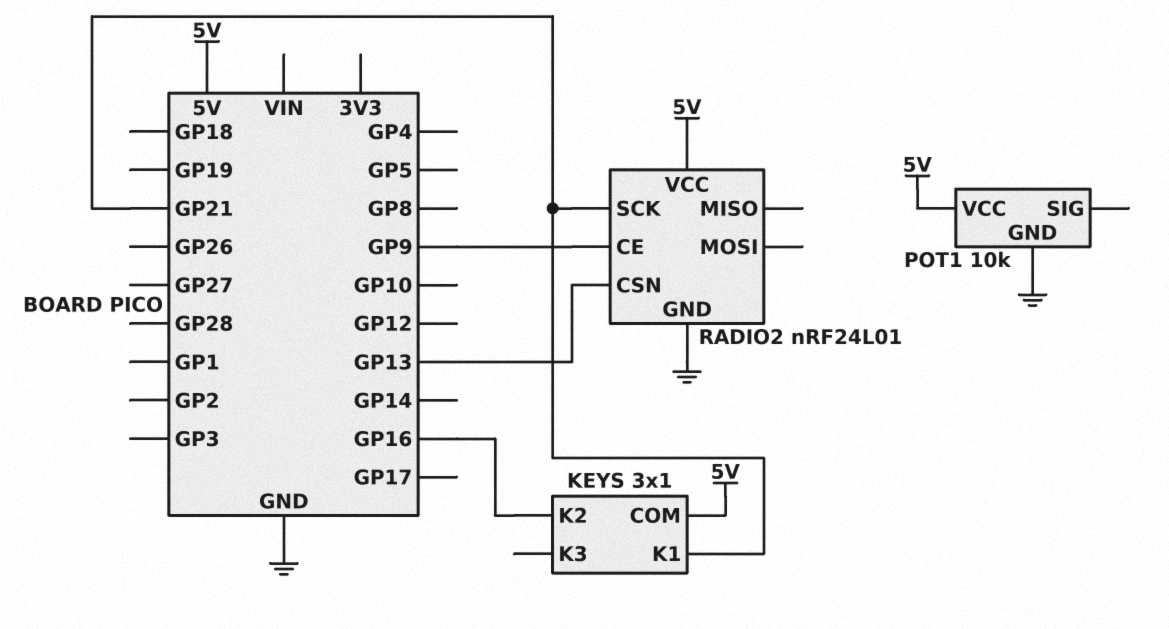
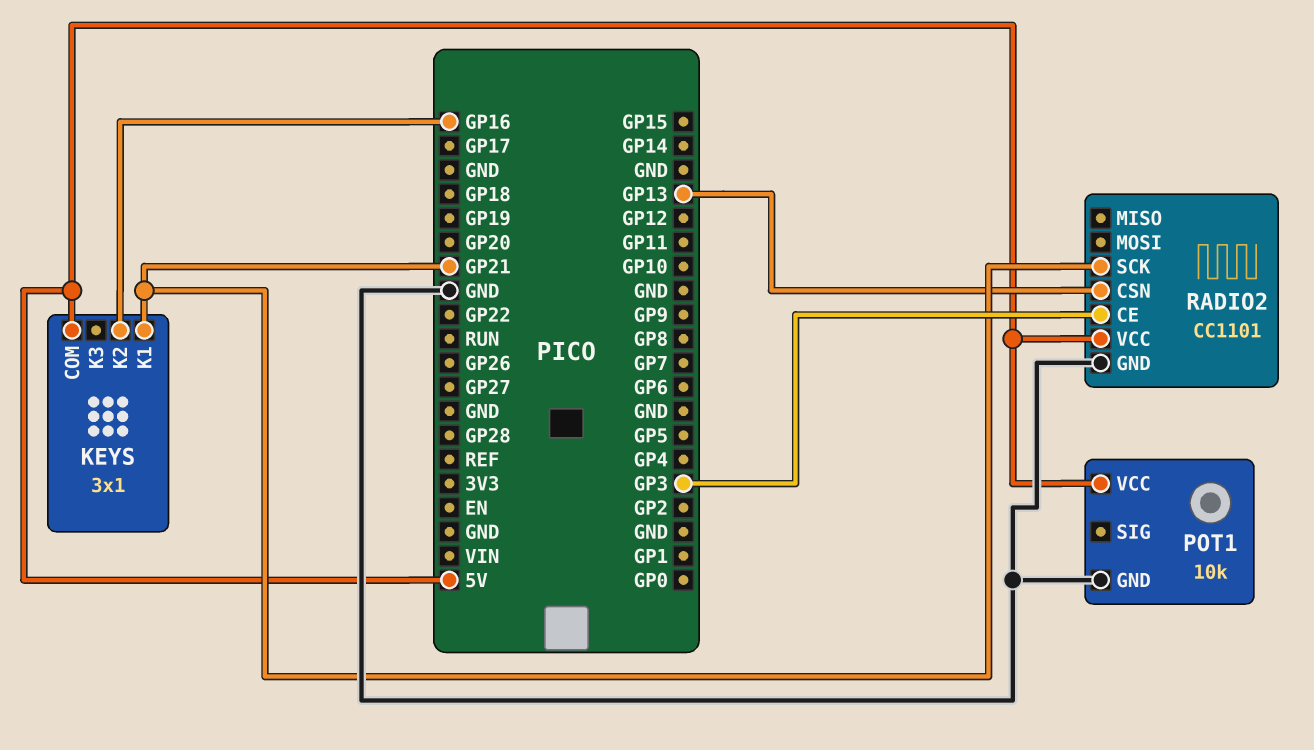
RADIO2: nRF24L01 -> CC1101
RADIO2 pin CE: GP9 -> GP3

